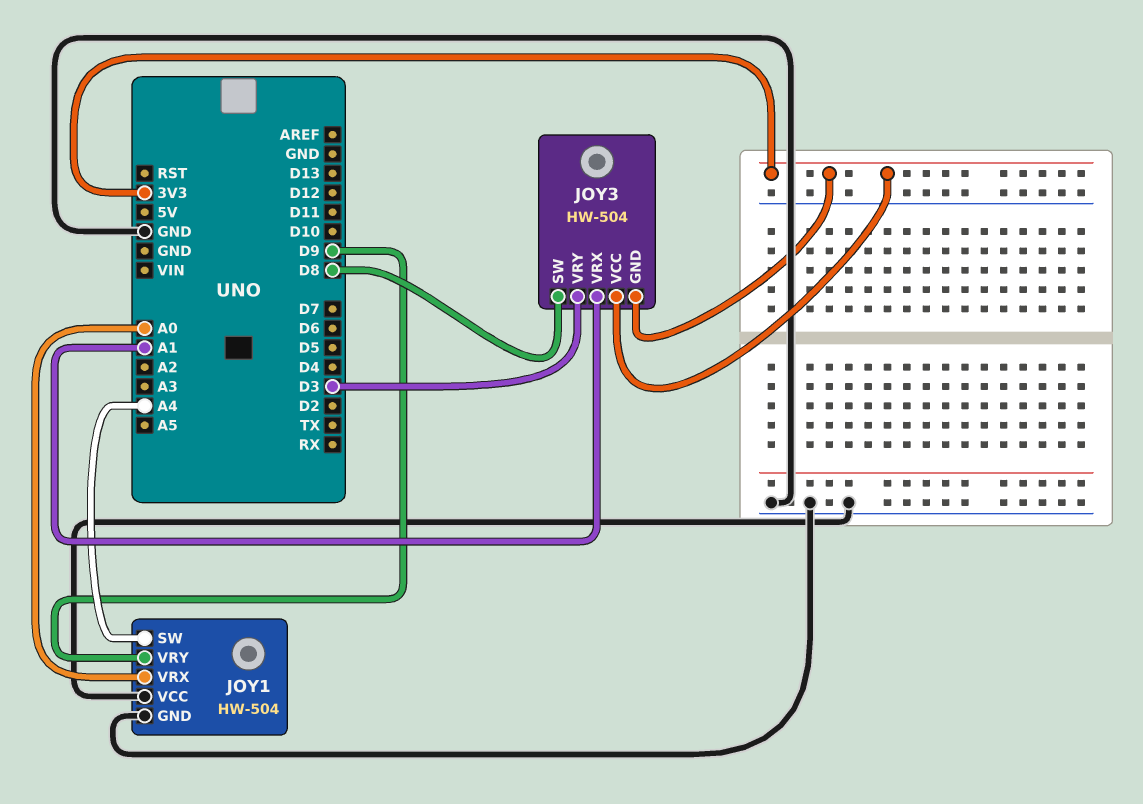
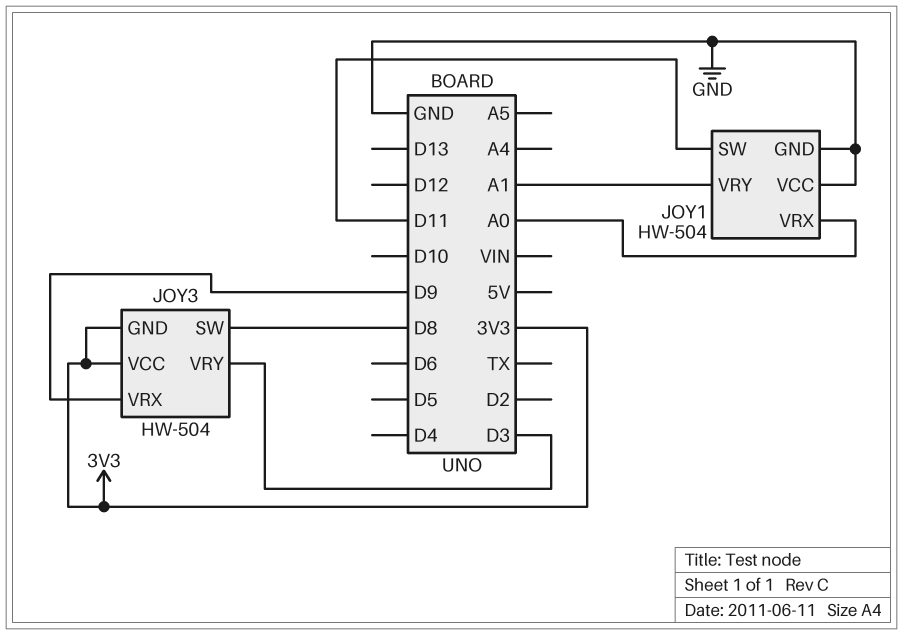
JOY1 pin SW: A4 -> D11
JOY1 pin VRY: D9 -> A1
JOY3 pin VRX: A1 -> D9

